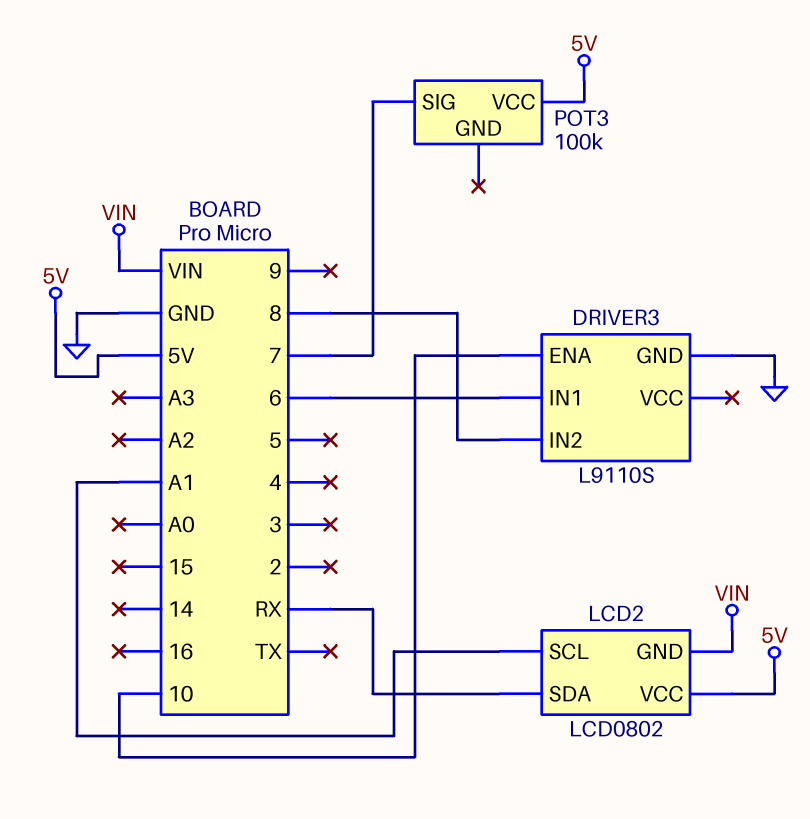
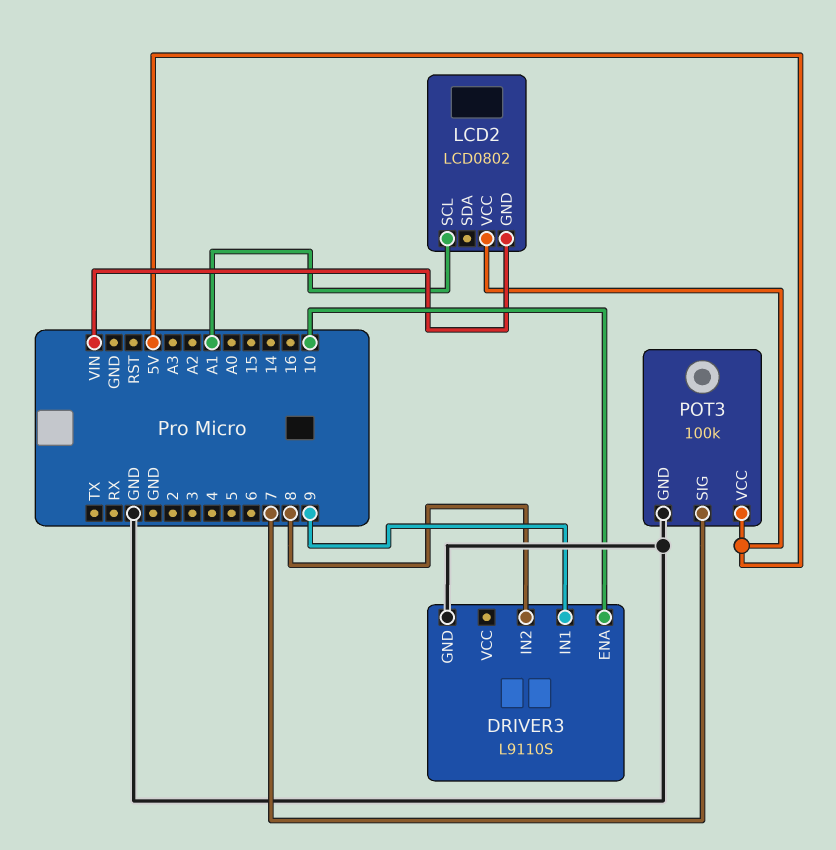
DRIVER3 pin IN1: 6 -> 9
LCD2 pin SDA: RX -> none
POT3 pin GND: none -> GND

